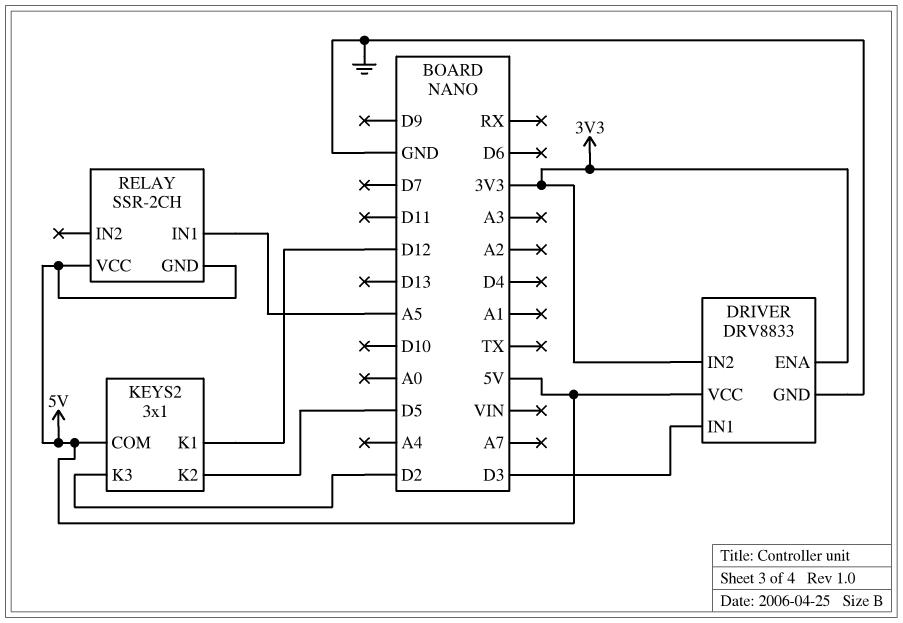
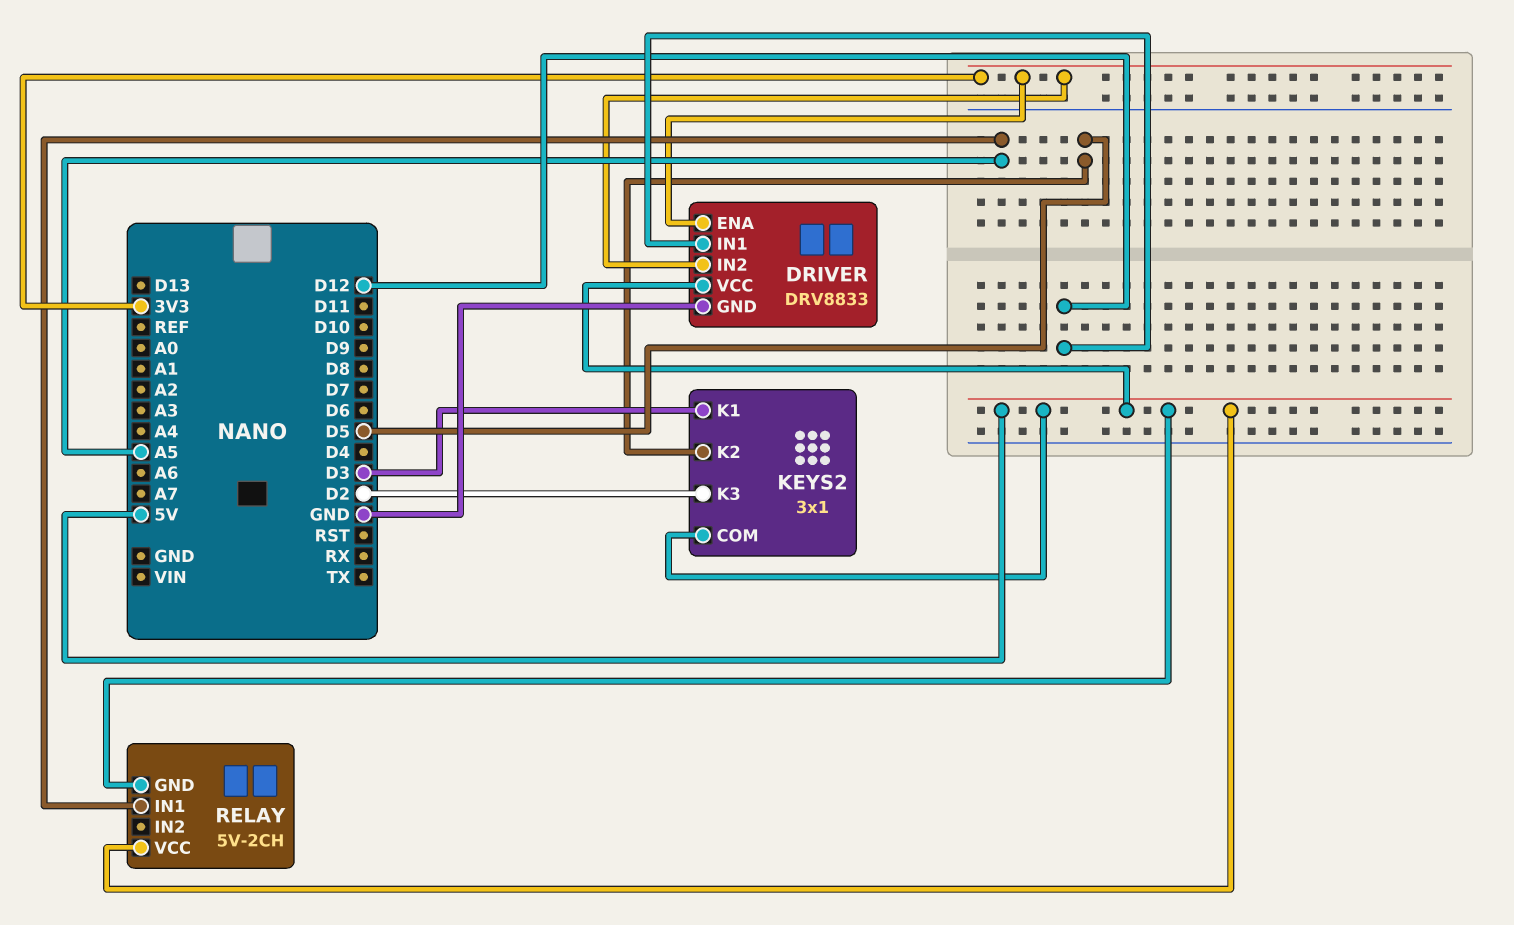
DRIVER pin IN1: D3 -> D12
KEYS2 pin K1: D12 -> D3
RELAY: SSR-2CH -> 5V-2CH

